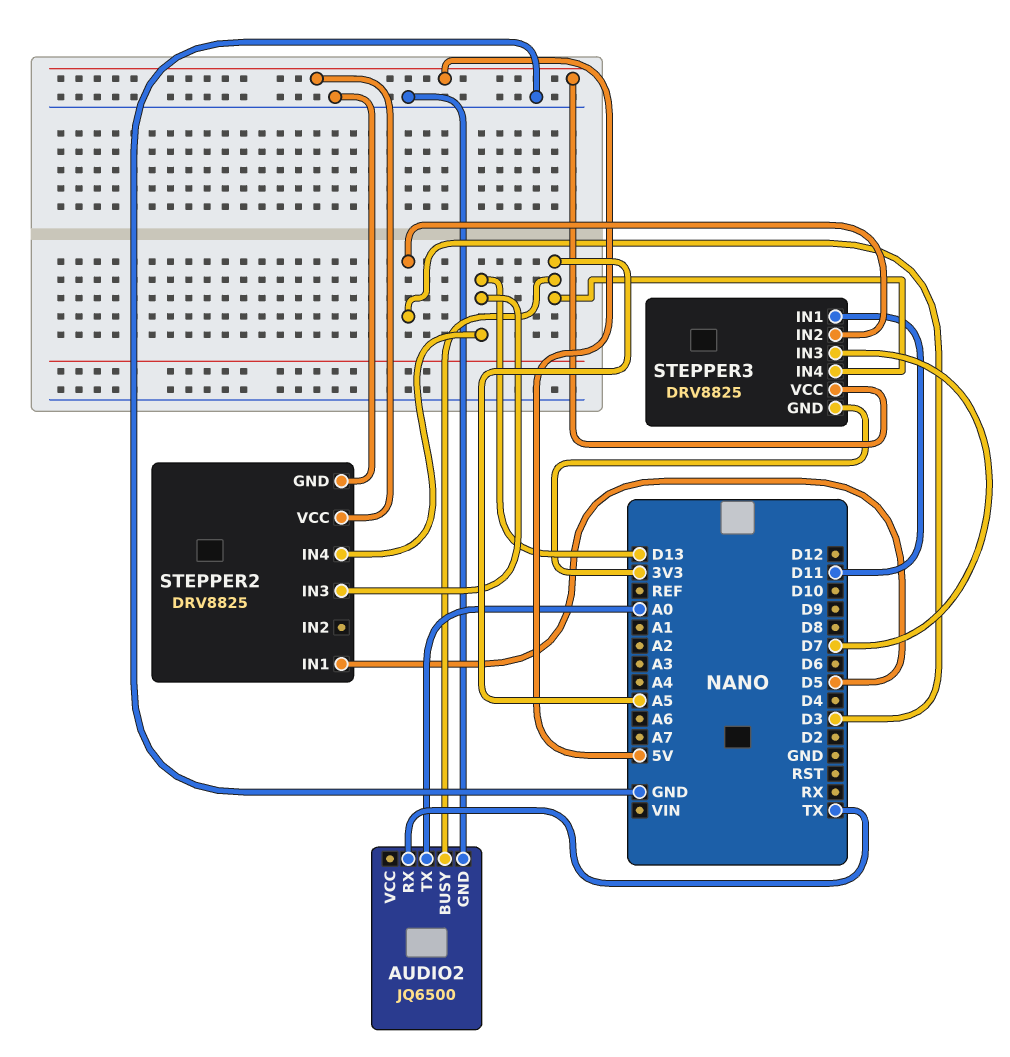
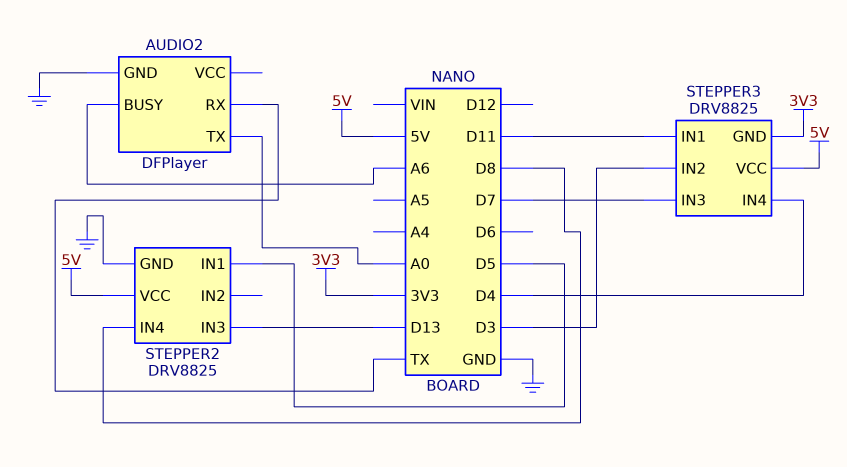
AUDIO2: JQ6500 -> DFPlayer
AUDIO2 pin BUSY: A5 -> A6
STEPPER2 pin IN4: D13 -> D8
STEPPER3 pin IN4: A5 -> D4

